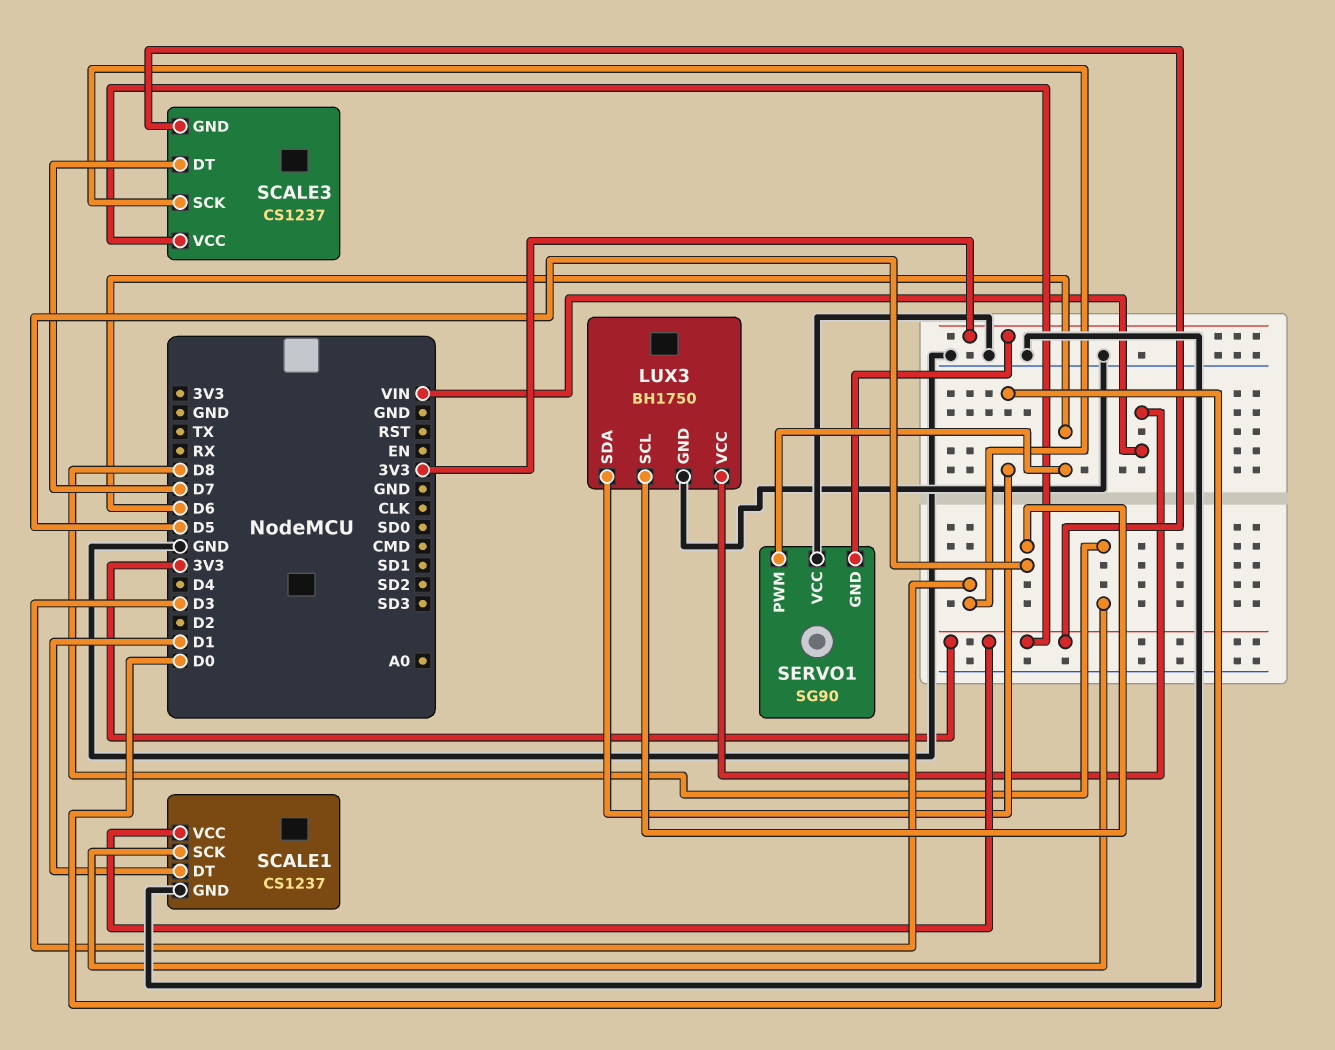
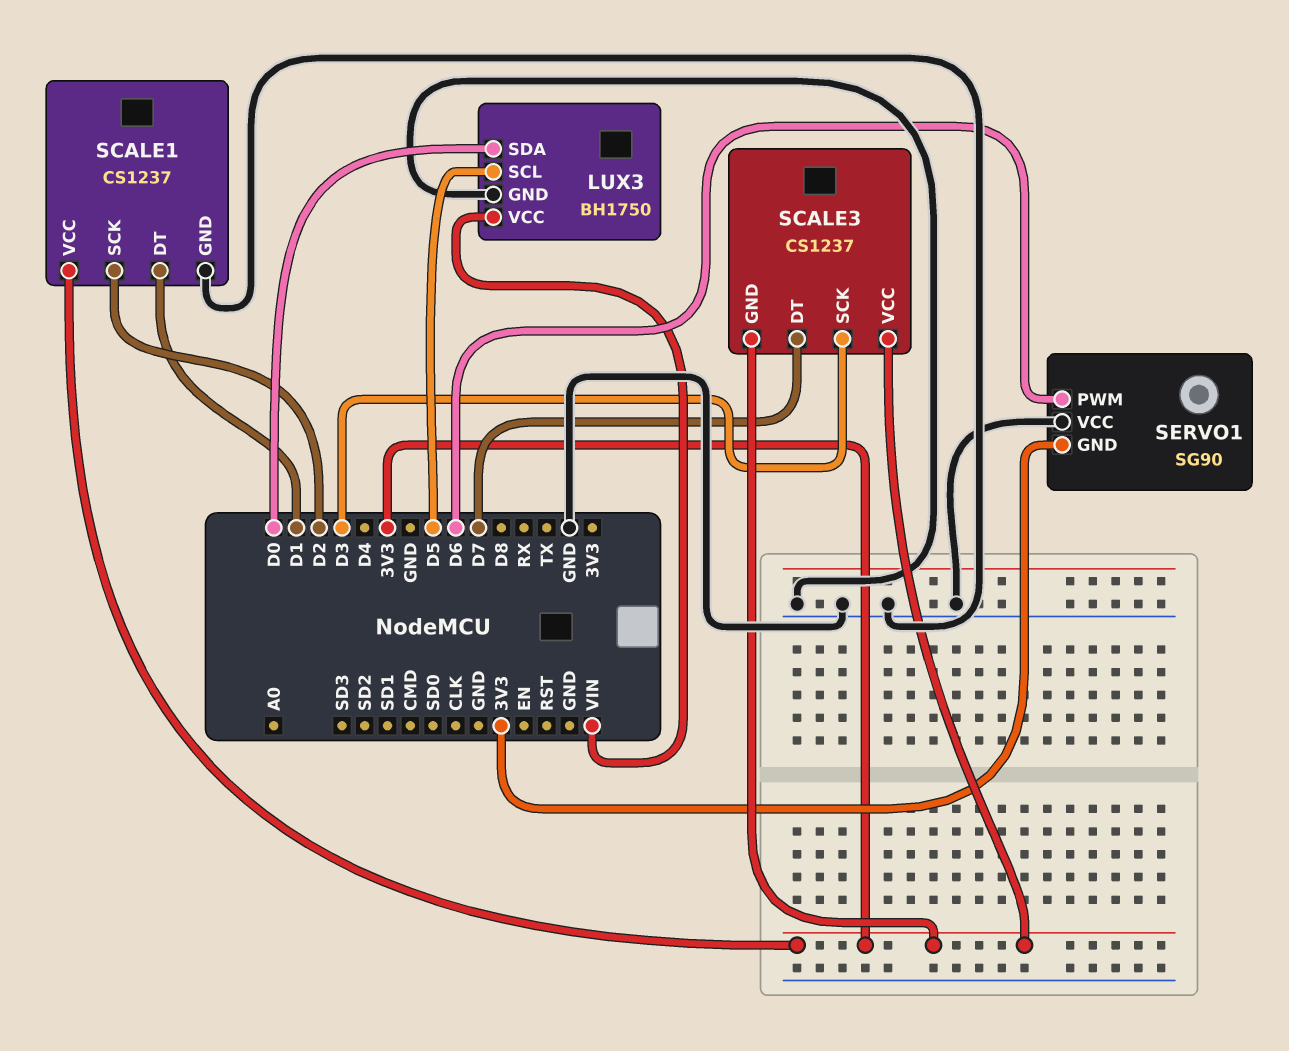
SCALE1 pin SCK: D8 -> D2

